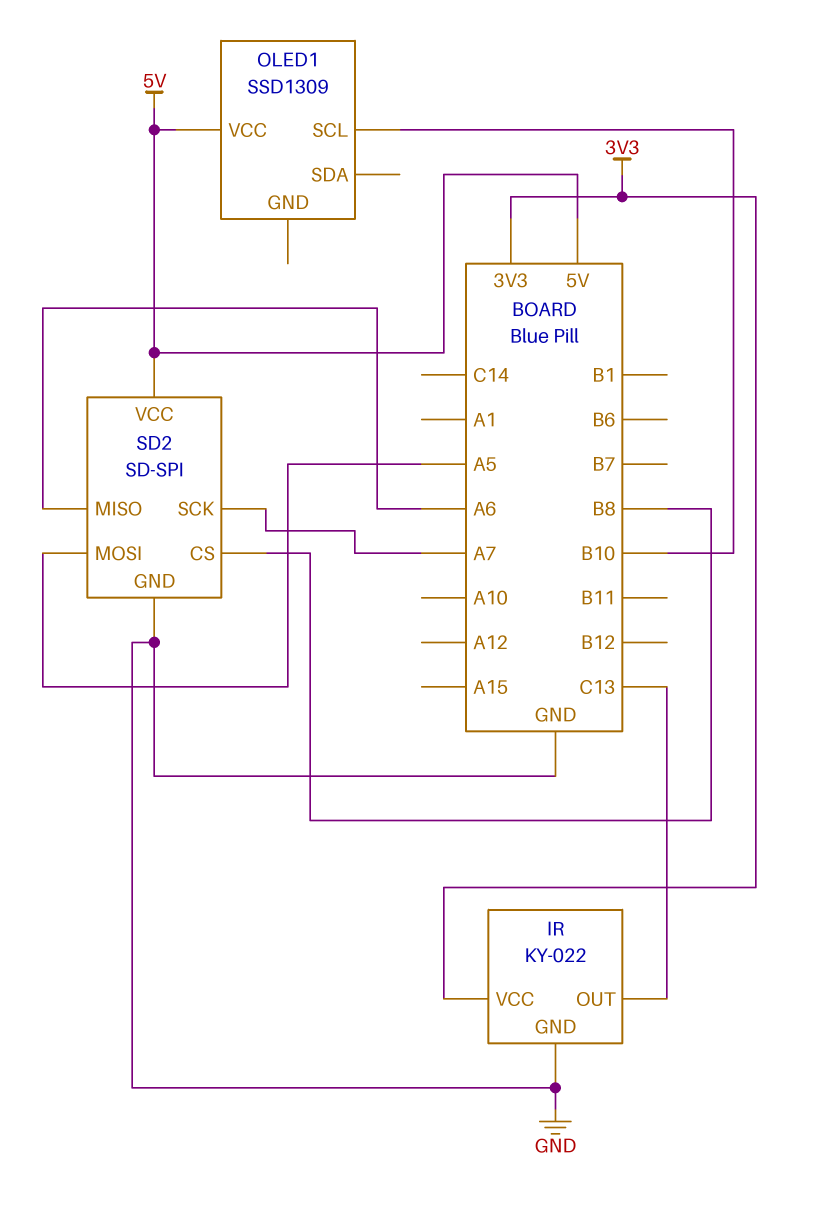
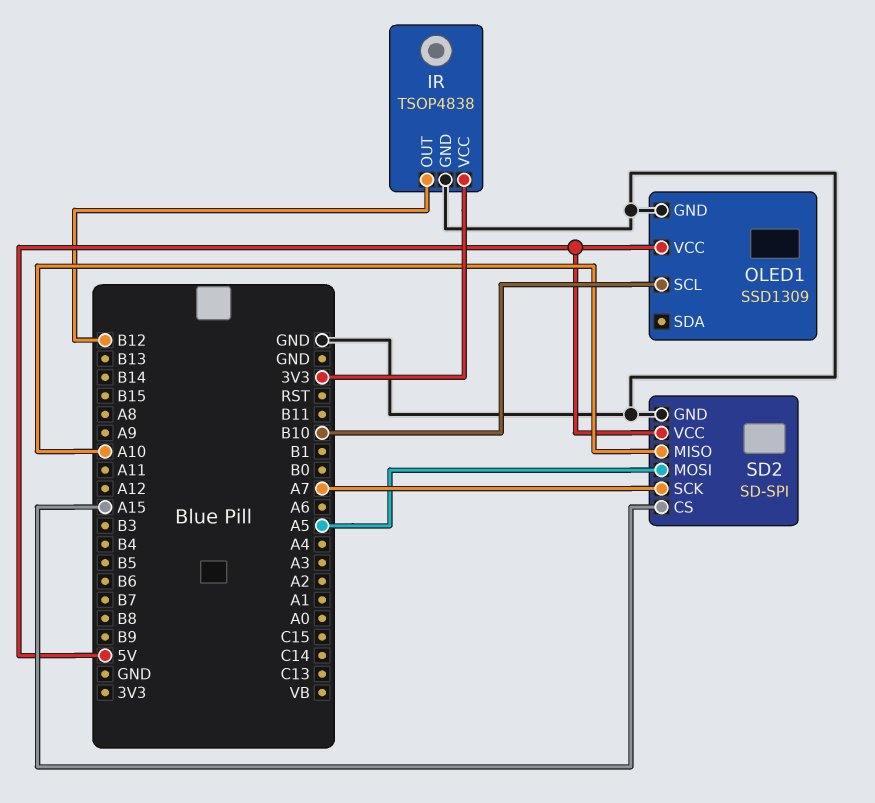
IR: KY-022 -> TSOP4838
IR pin OUT: C13 -> B12
OLED1 pin GND: none -> GND
SD2 pin CS: B8 -> A15
SD2 pin MISO: A6 -> A10

